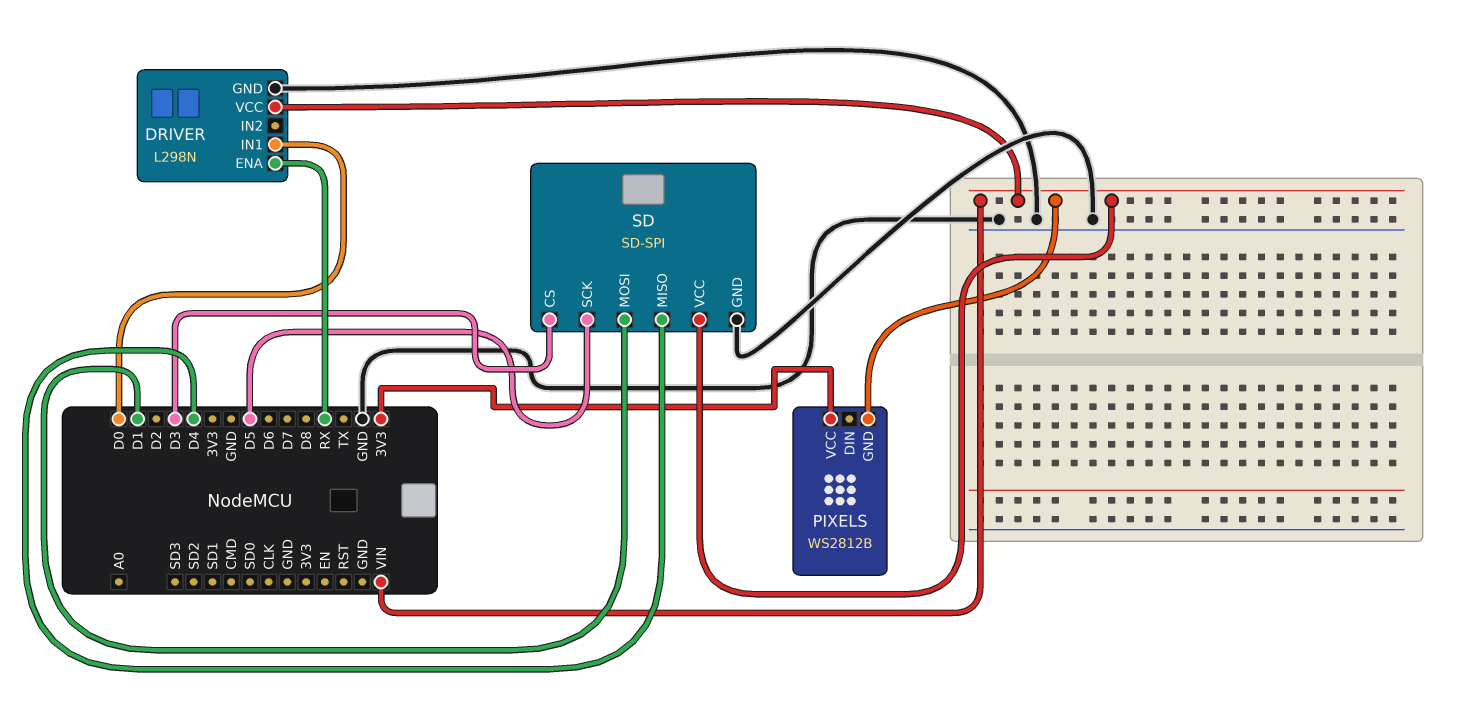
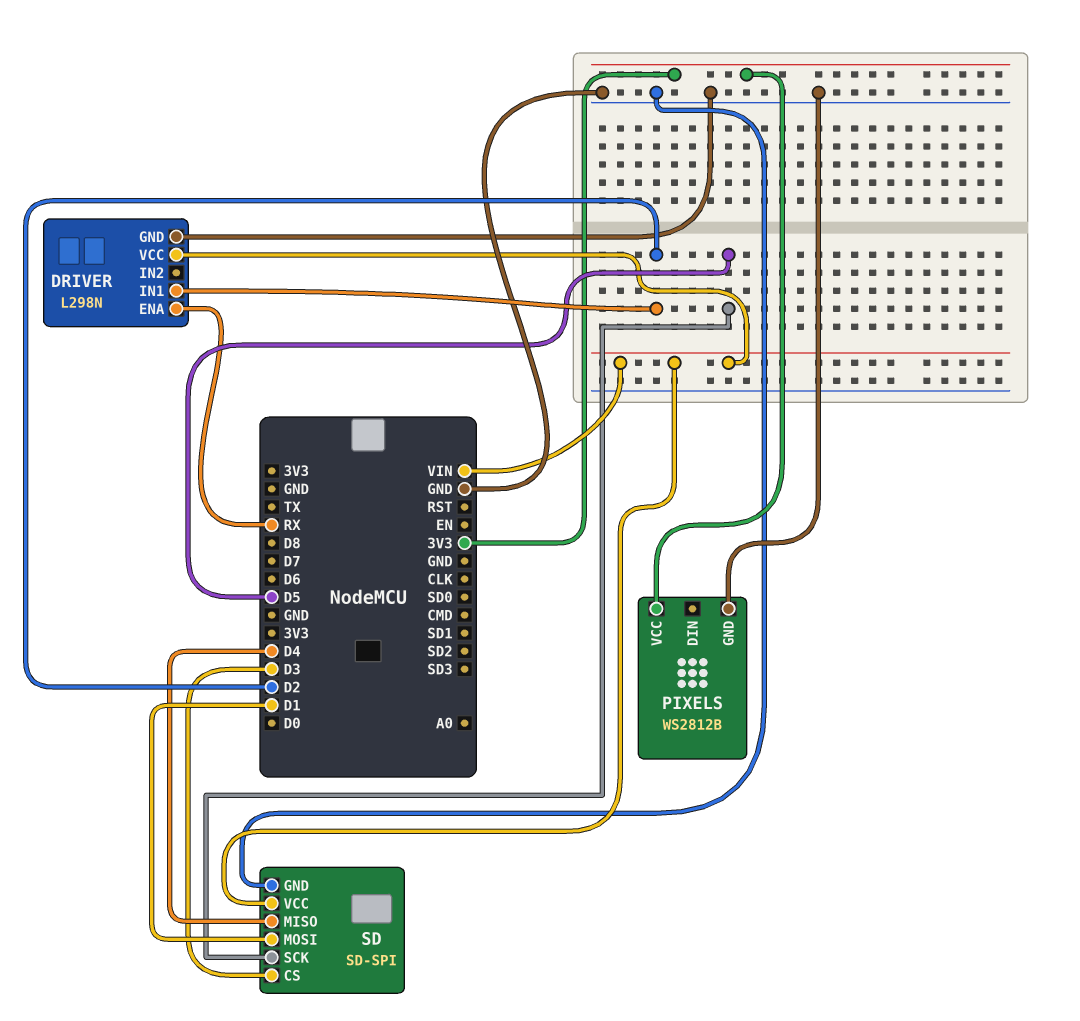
DRIVER pin IN1: D0 -> D2
PIXELS pin GND: VIN -> GND

